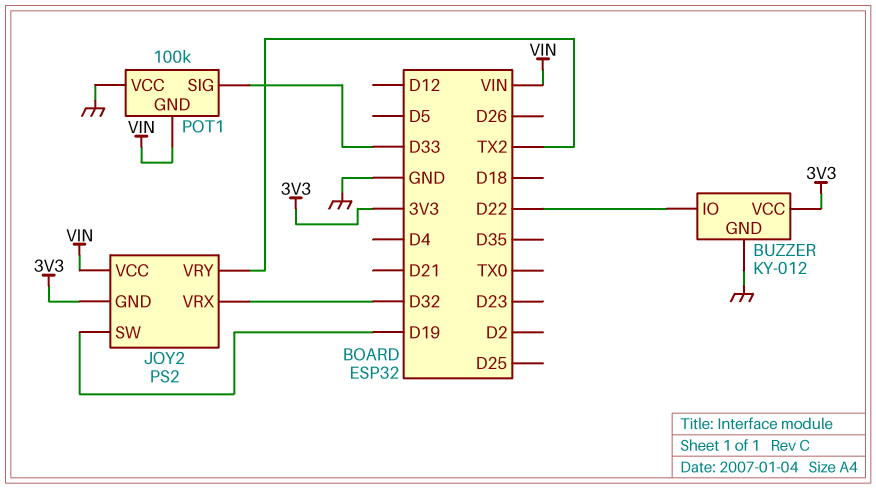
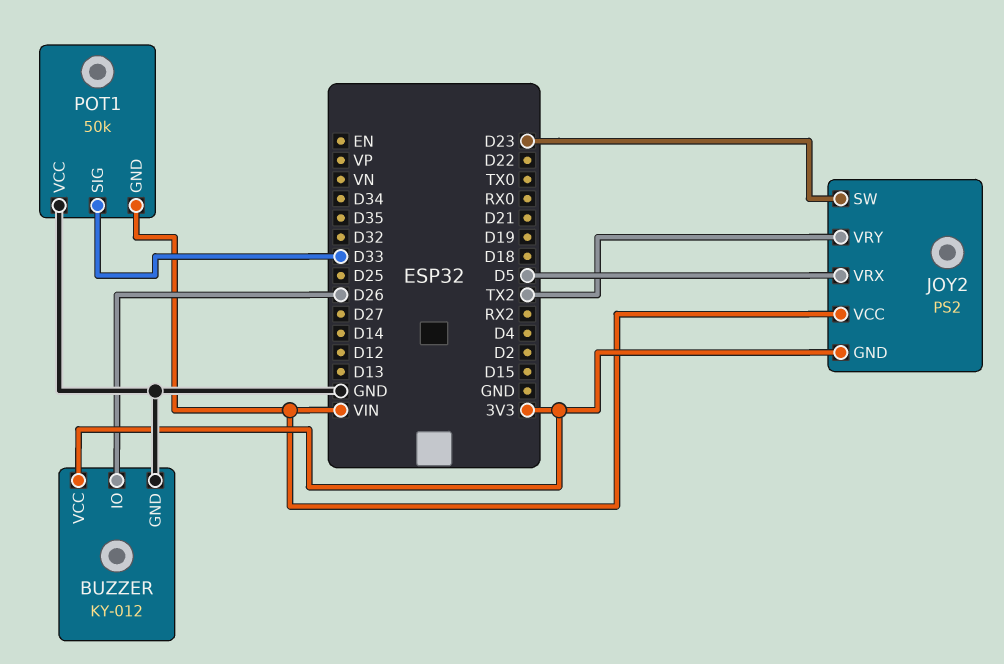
BUZZER pin IO: D22 -> D26
JOY2 pin SW: D19 -> D23
JOY2 pin VRX: D32 -> D5
POT1: 100k -> 50k

